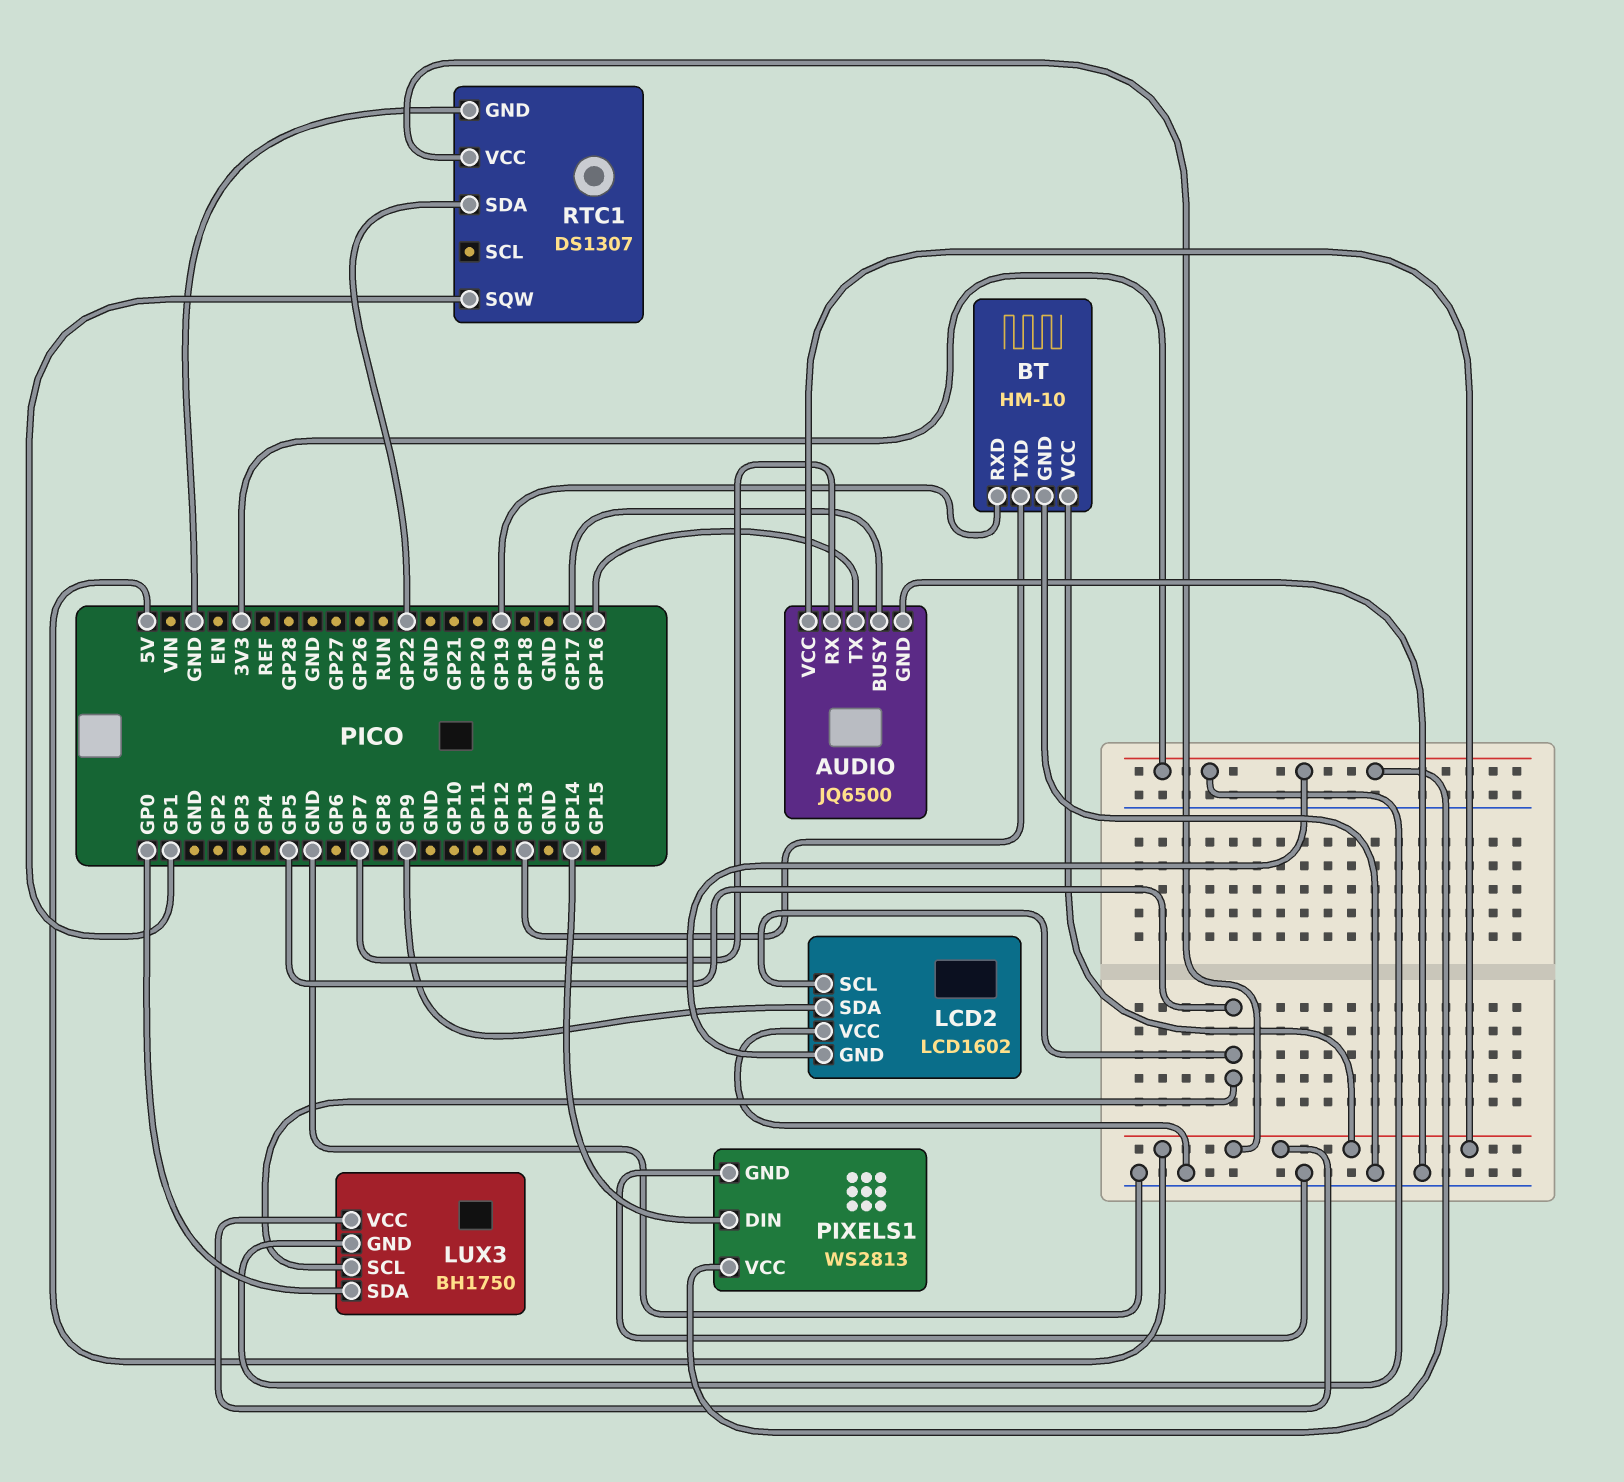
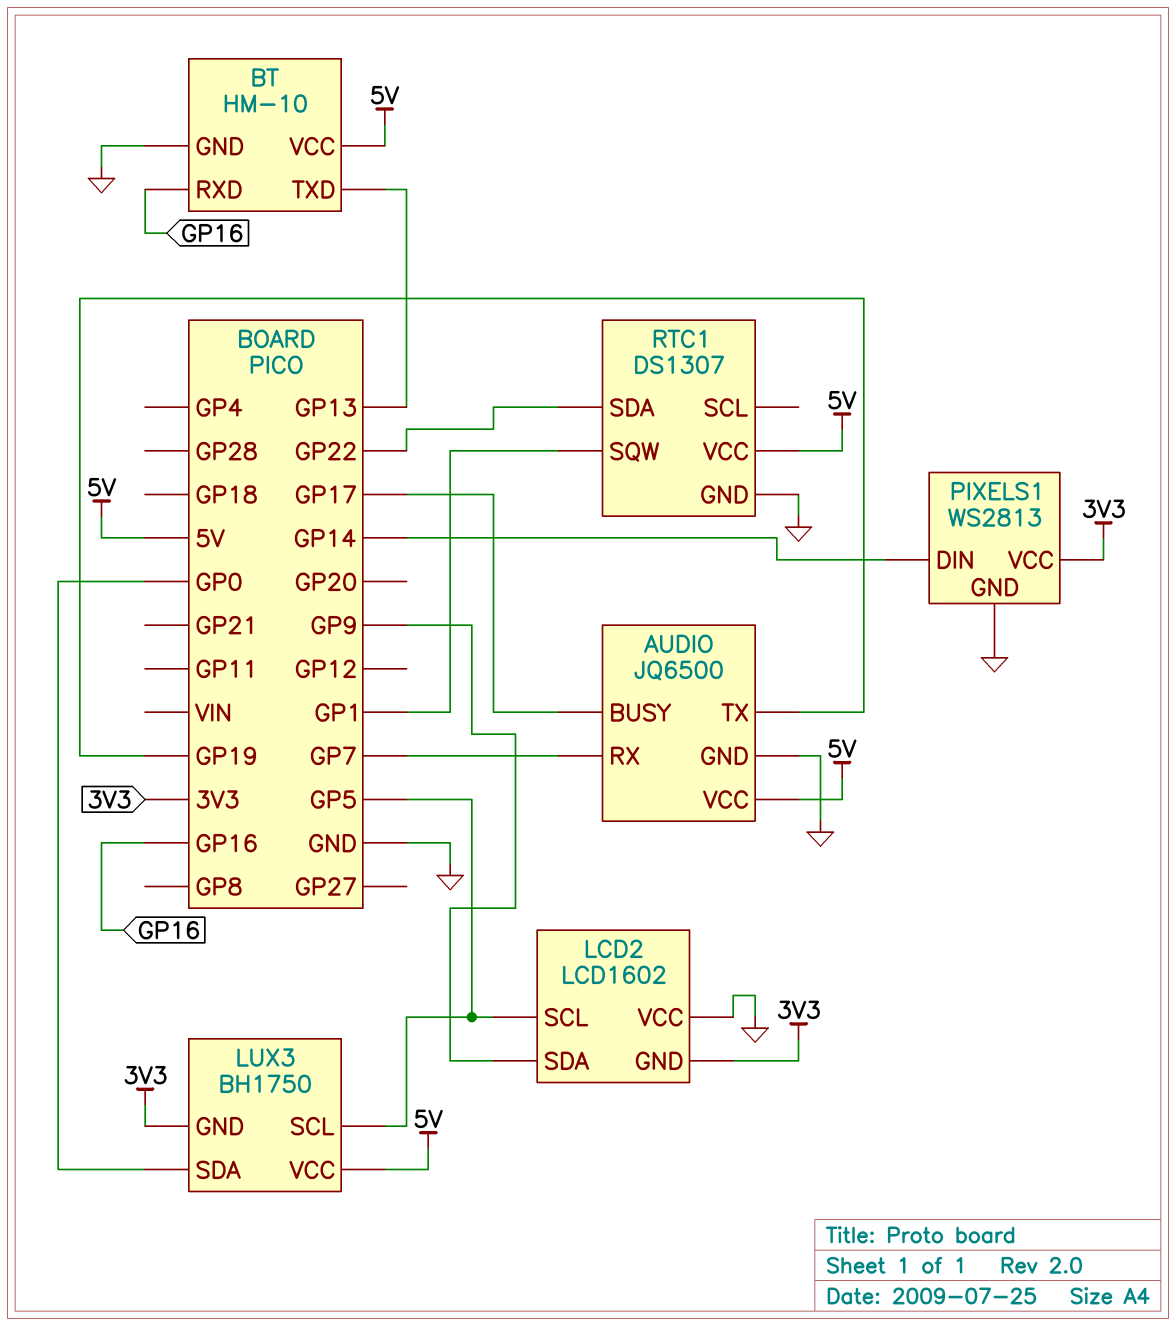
AUDIO pin TX: GP16 -> GP19
BT pin RXD: GP19 -> GP16

